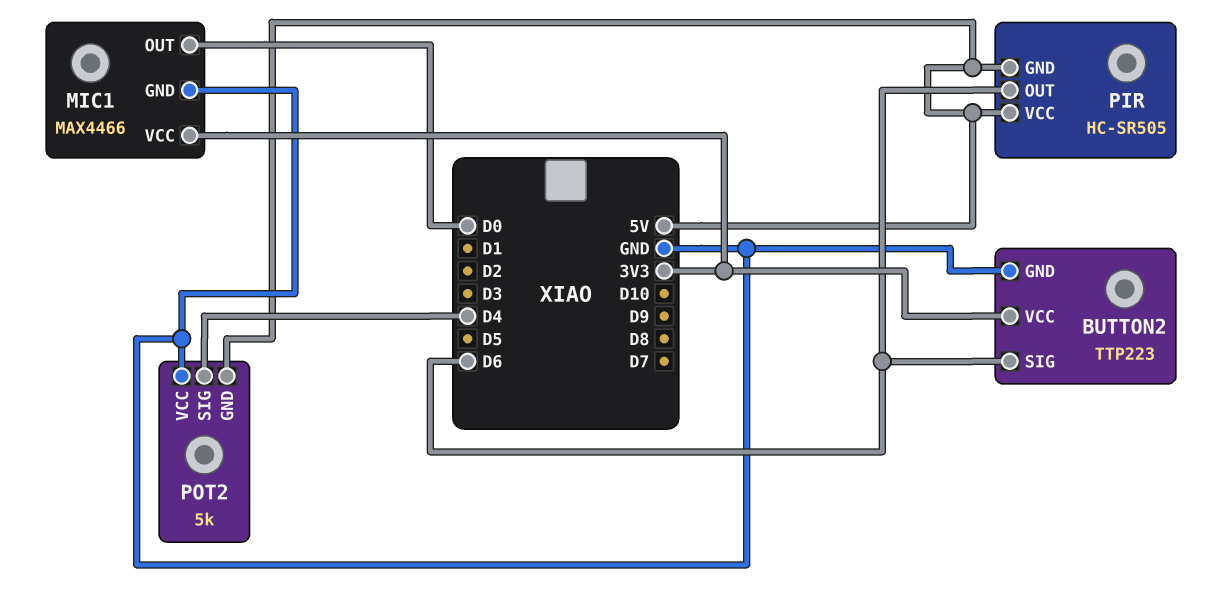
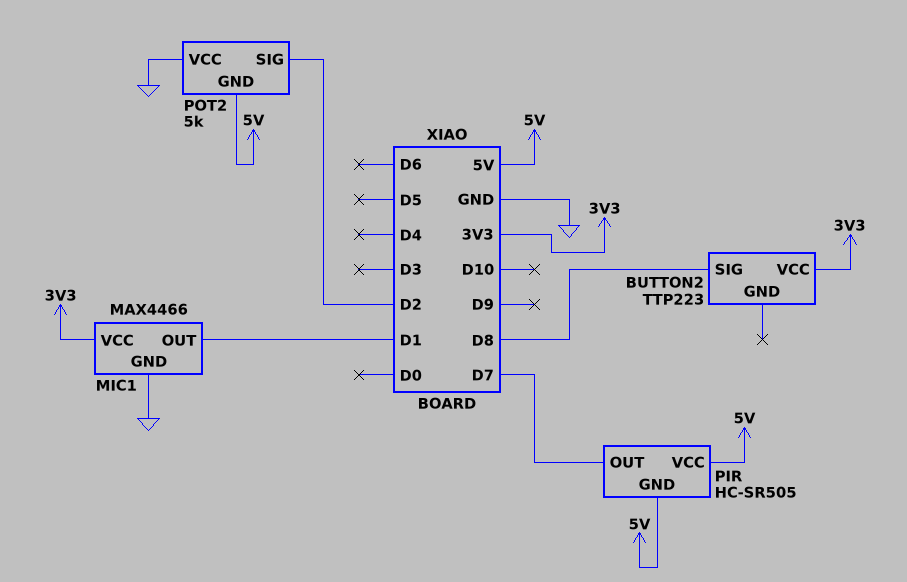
BUTTON2 pin GND: GND -> none
BUTTON2 pin SIG: D6 -> D8
MIC1 pin OUT: D0 -> D1
PIR pin OUT: D6 -> D7
POT2 pin SIG: D4 -> D2

